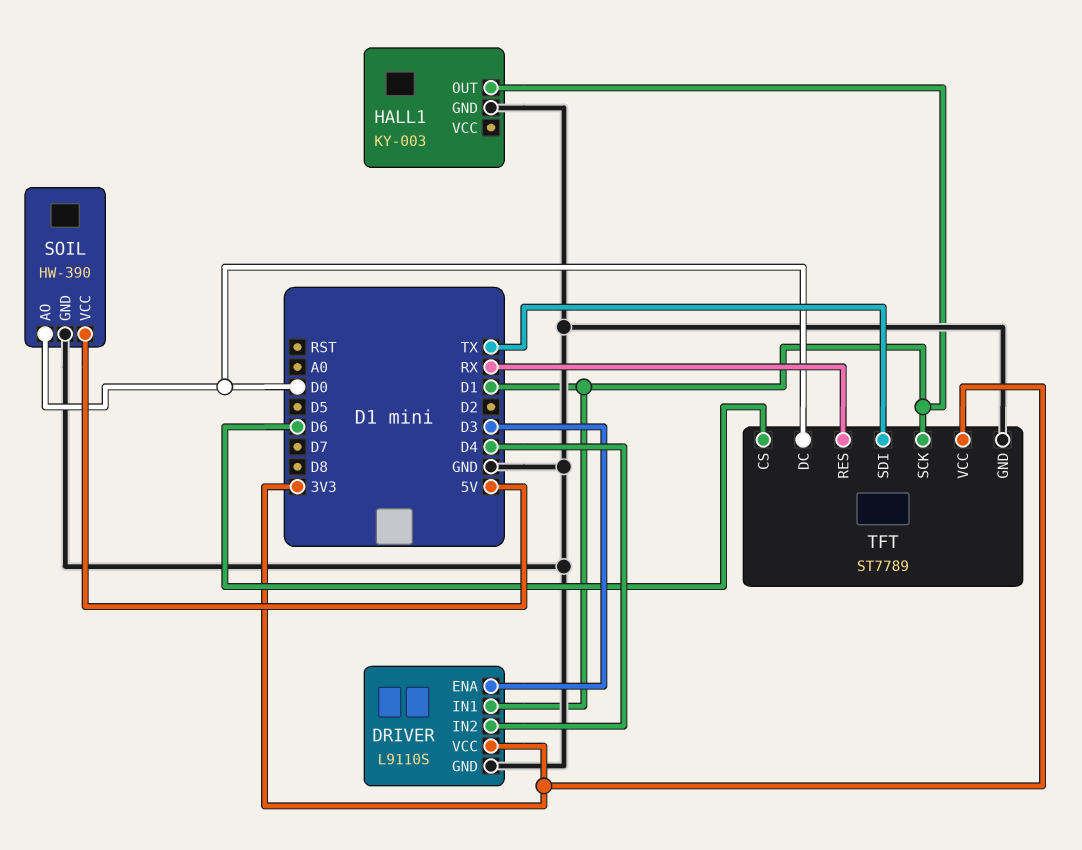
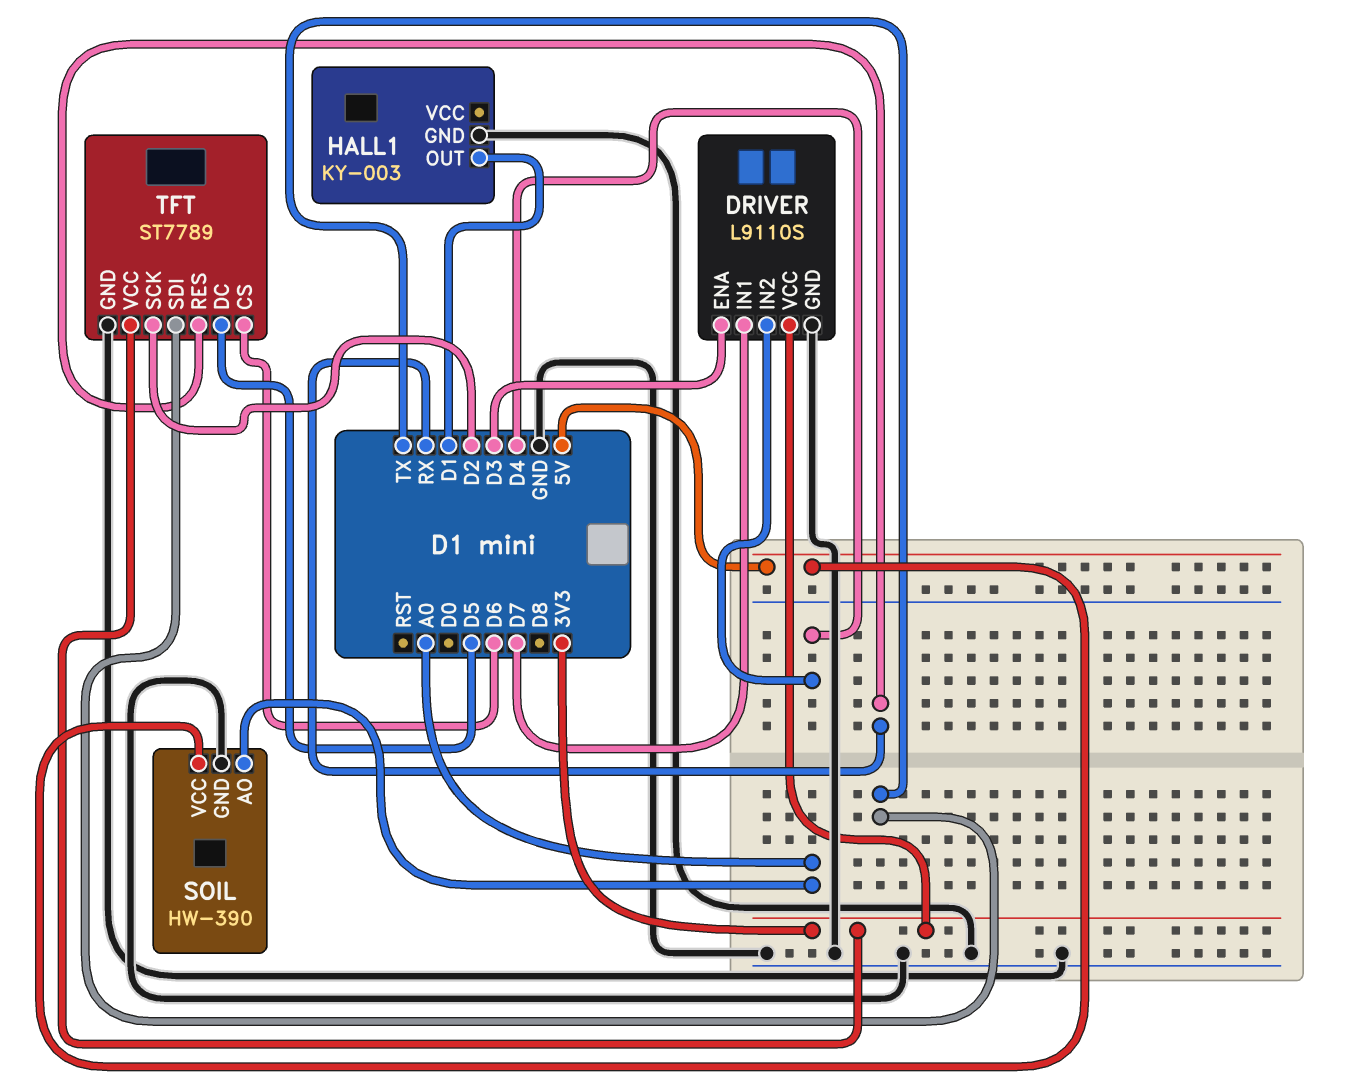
DRIVER pin IN1: D1 -> D7
SOIL pin AO: D0 -> A0
TFT pin DC: D0 -> D5
TFT pin SCK: D1 -> D2

